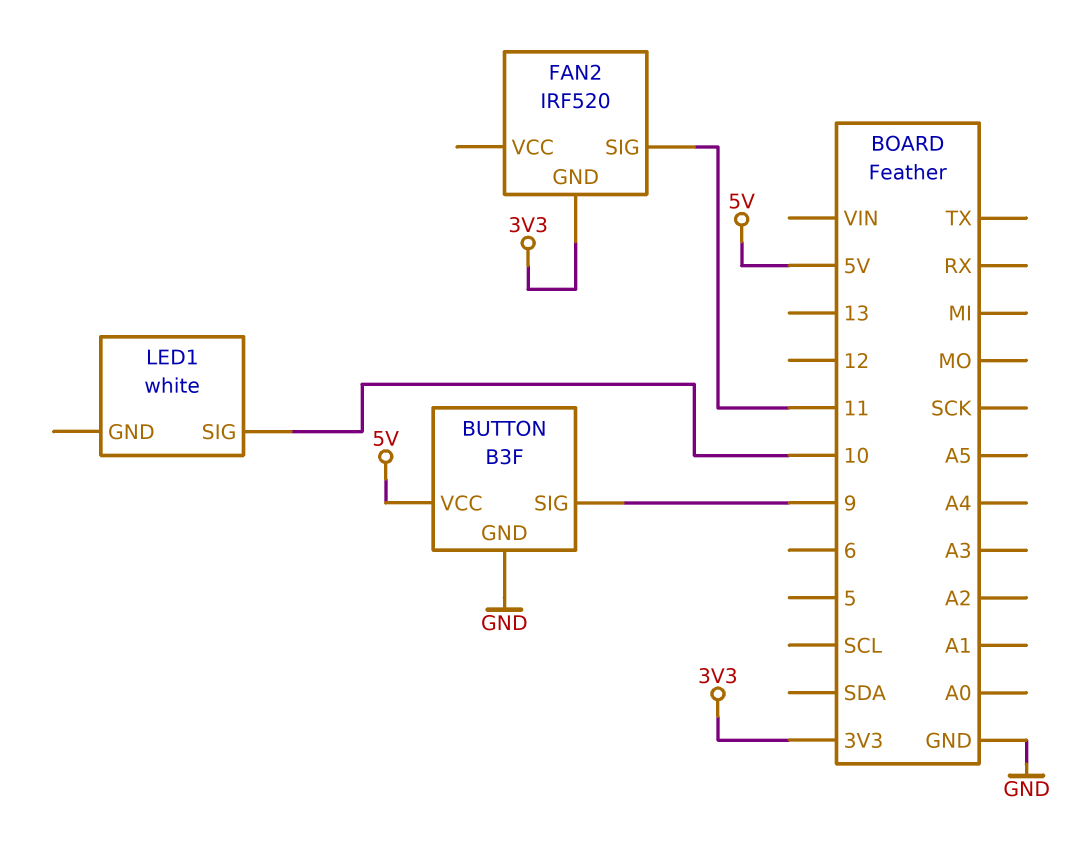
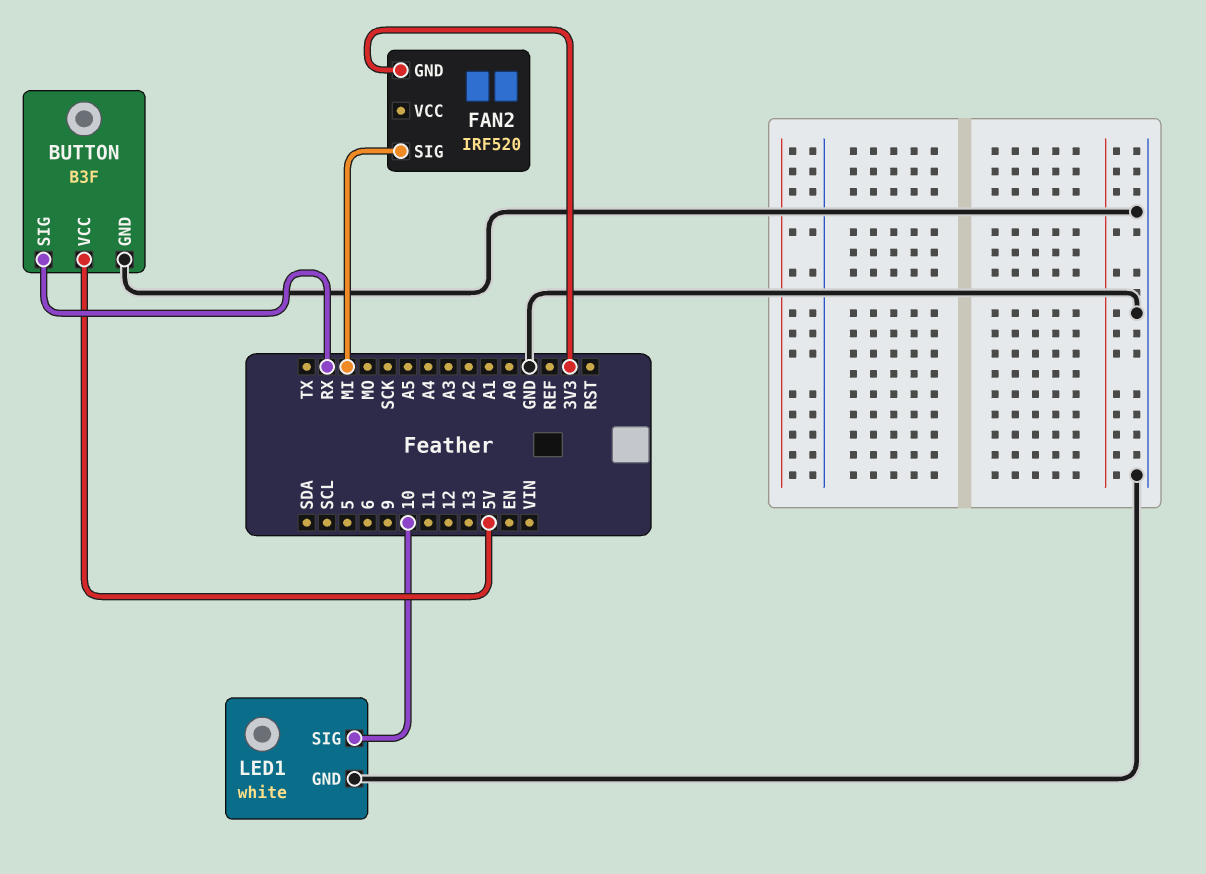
BUTTON pin SIG: 9 -> RX
FAN2 pin SIG: 11 -> MI
LED1 pin GND: none -> GND

